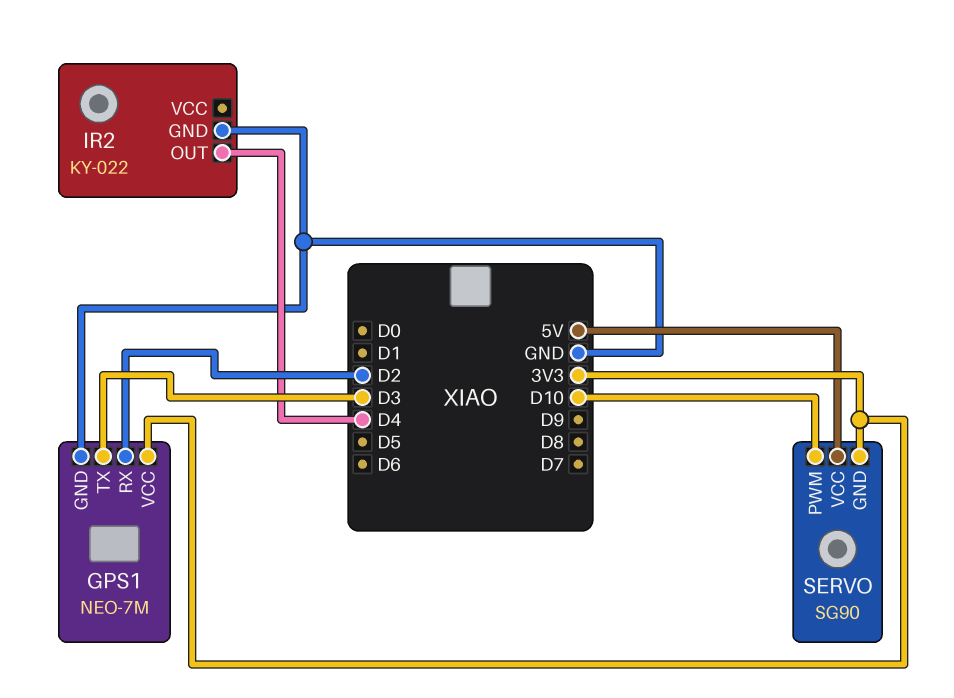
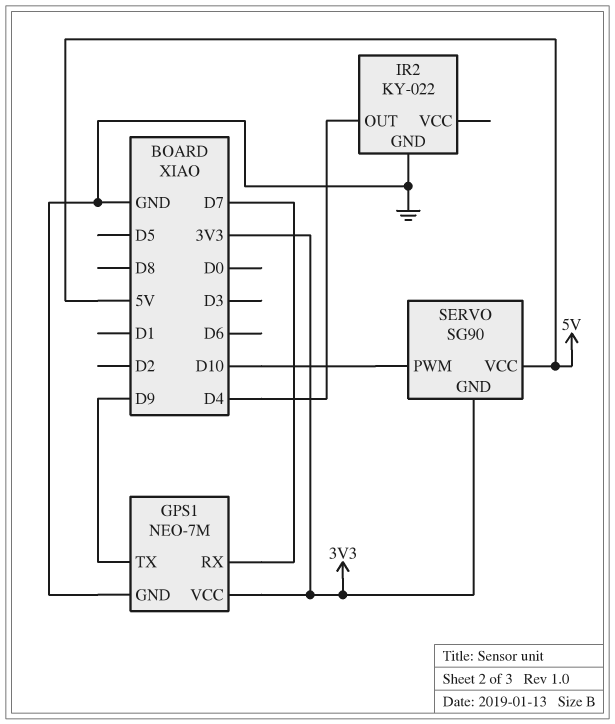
GPS1 pin RX: D2 -> D7
GPS1 pin TX: D3 -> D9

